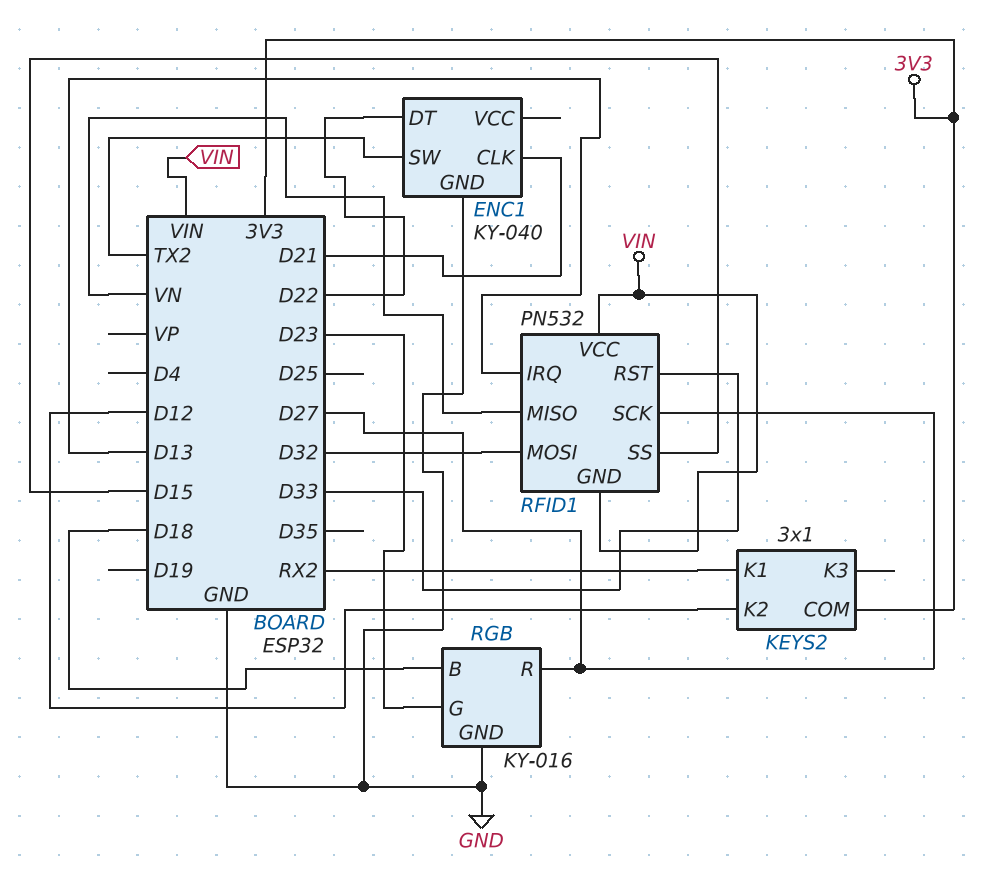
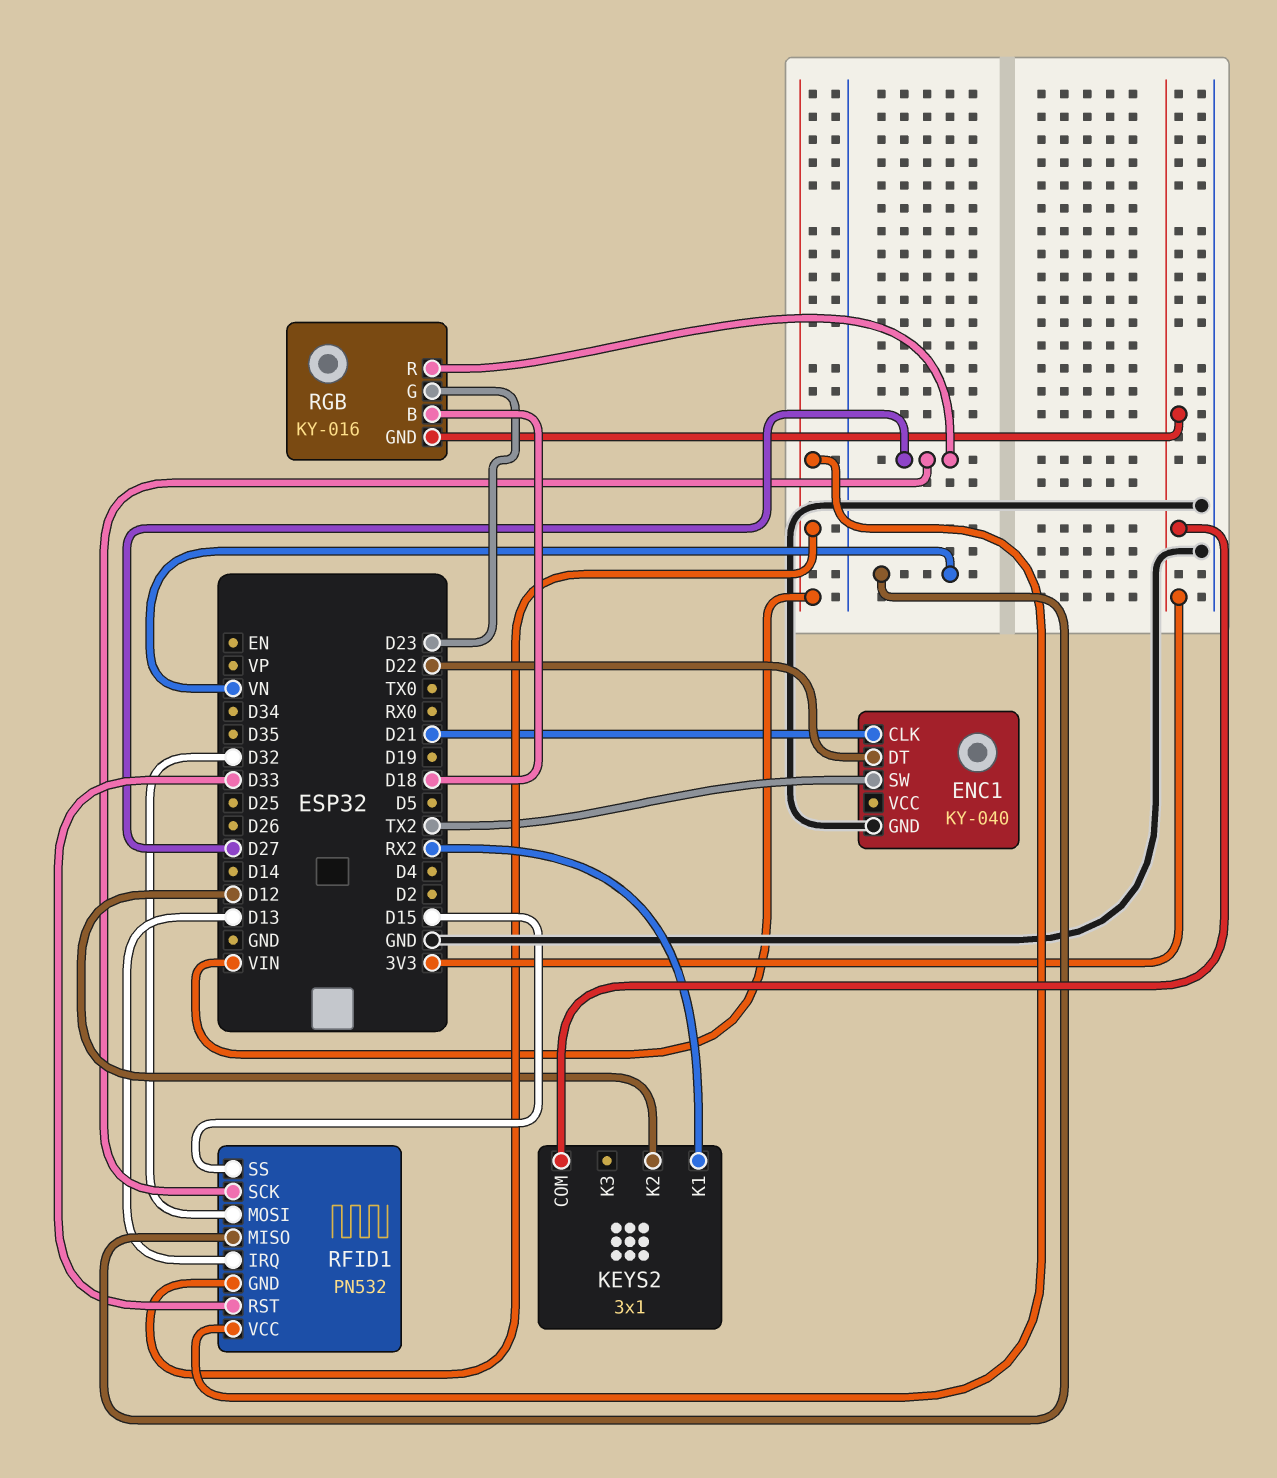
RGB pin GND: GND -> 3V3

